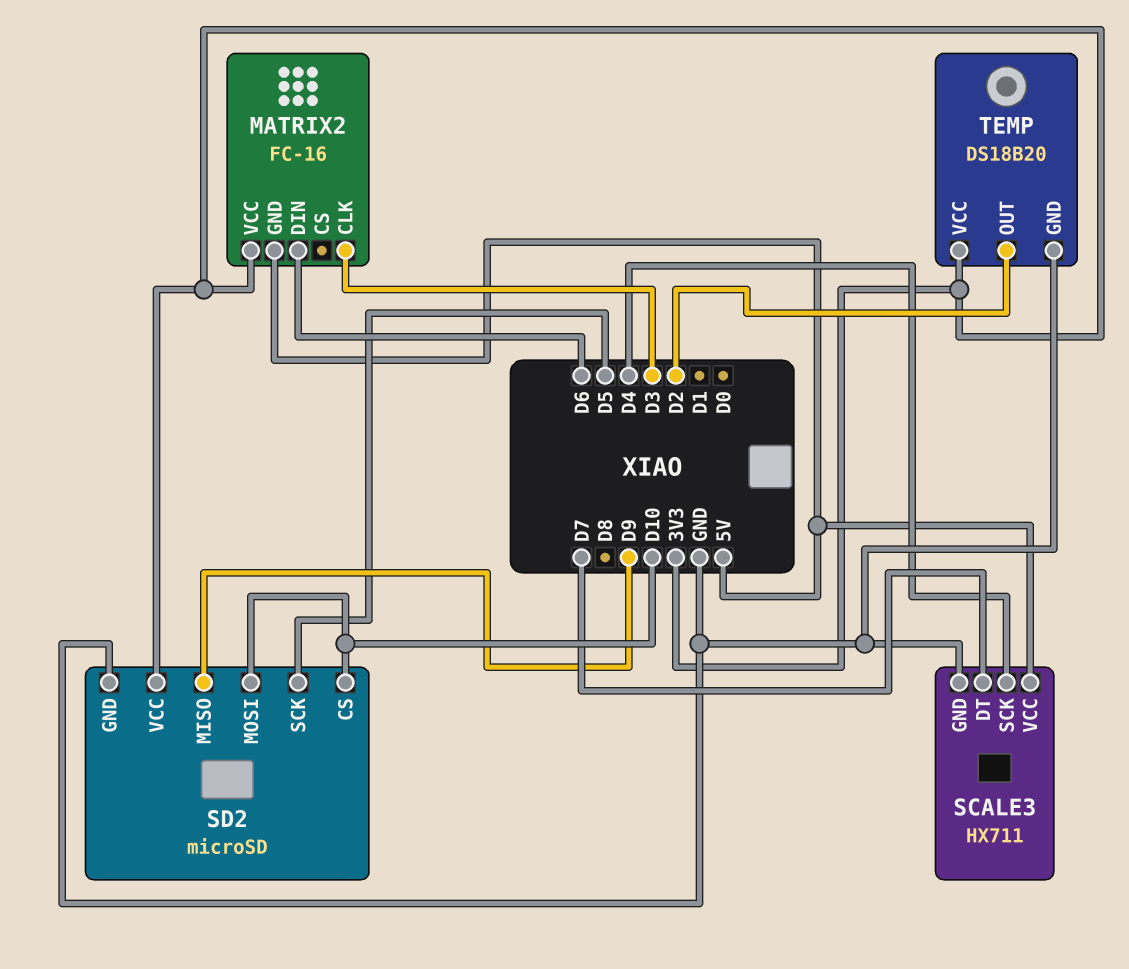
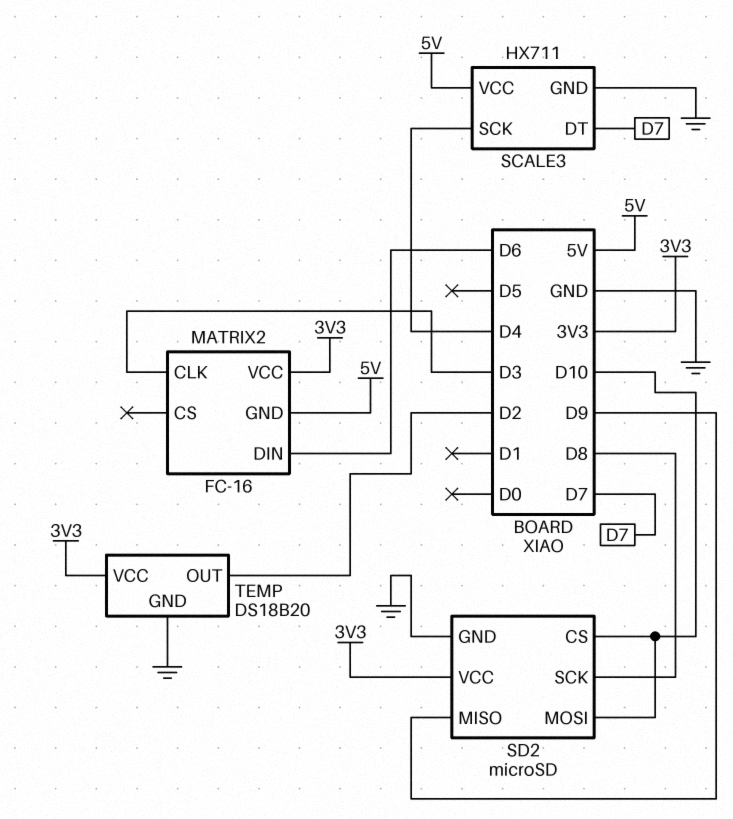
SD2 pin SCK: D5 -> D8

